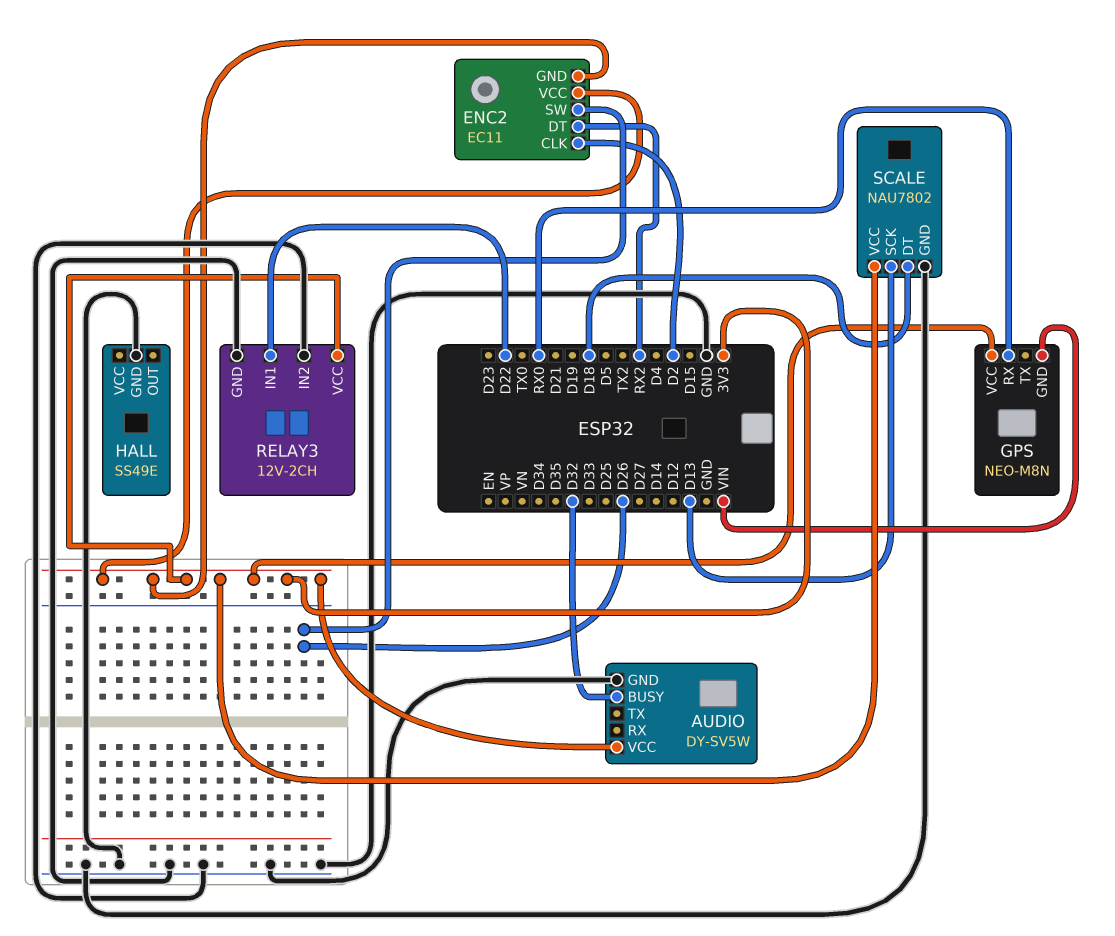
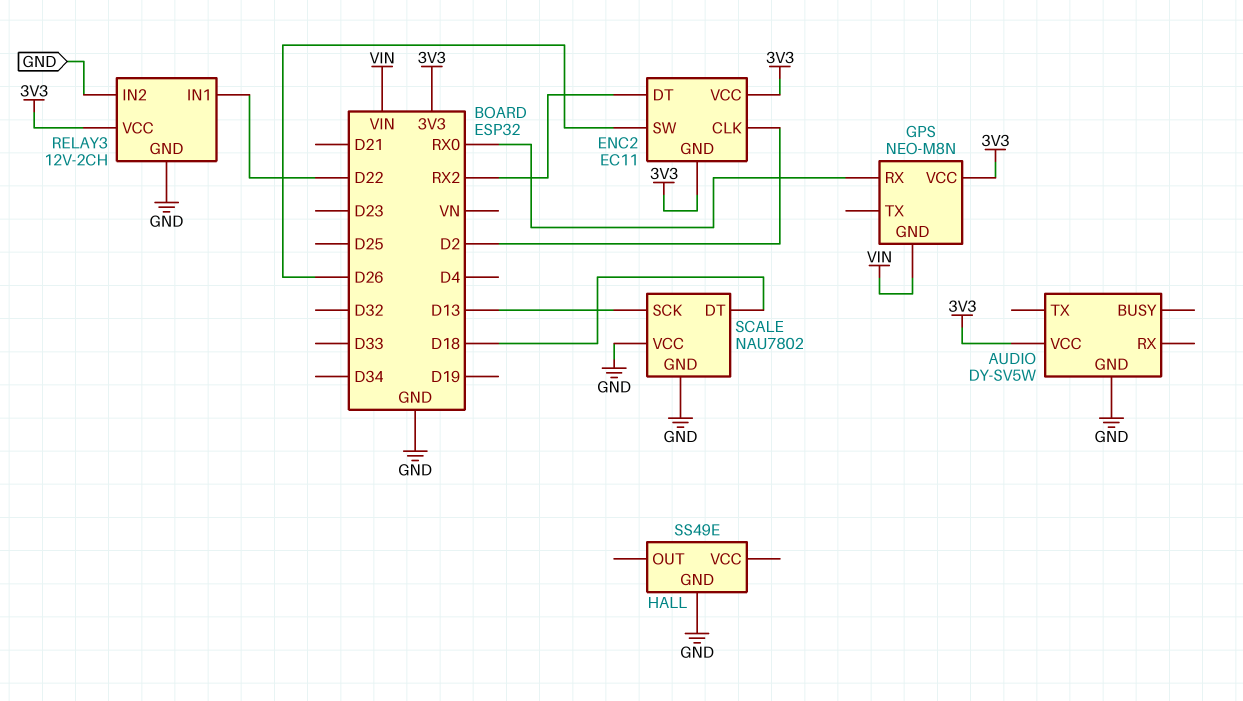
AUDIO pin BUSY: D32 -> none
SCALE pin VCC: 3V3 -> GND

